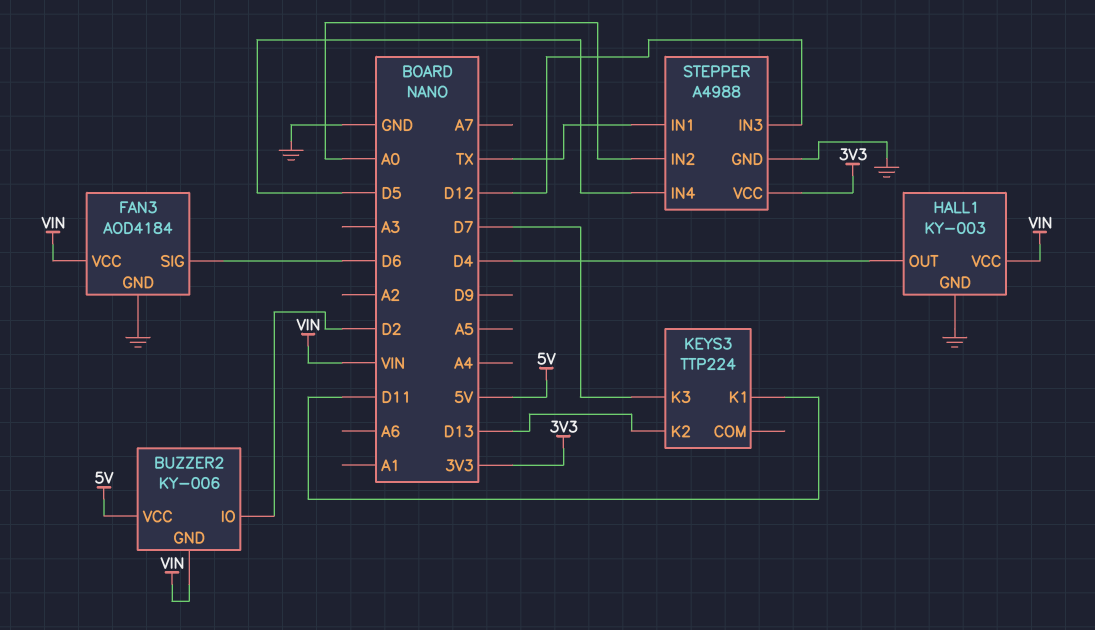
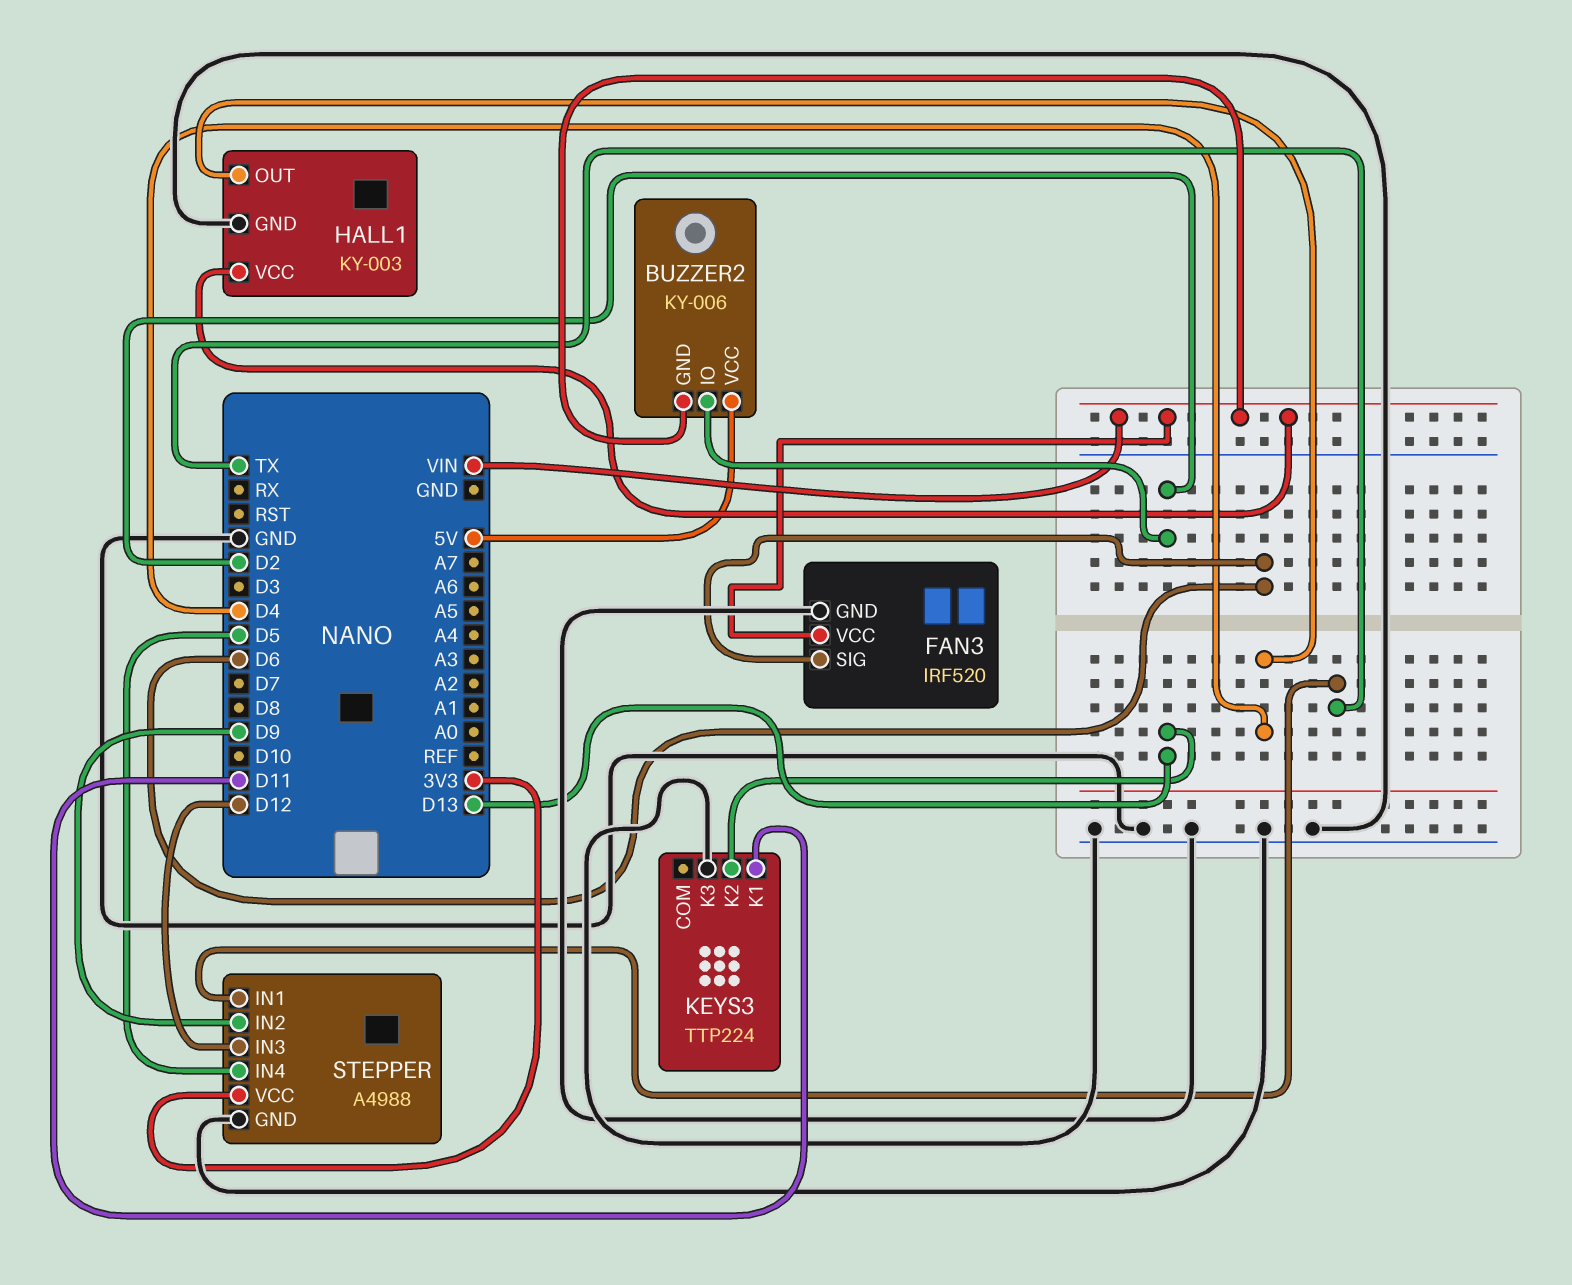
FAN3: AOD4184 -> IRF520
KEYS3 pin K3: D7 -> GND
STEPPER pin IN2: A0 -> D9

